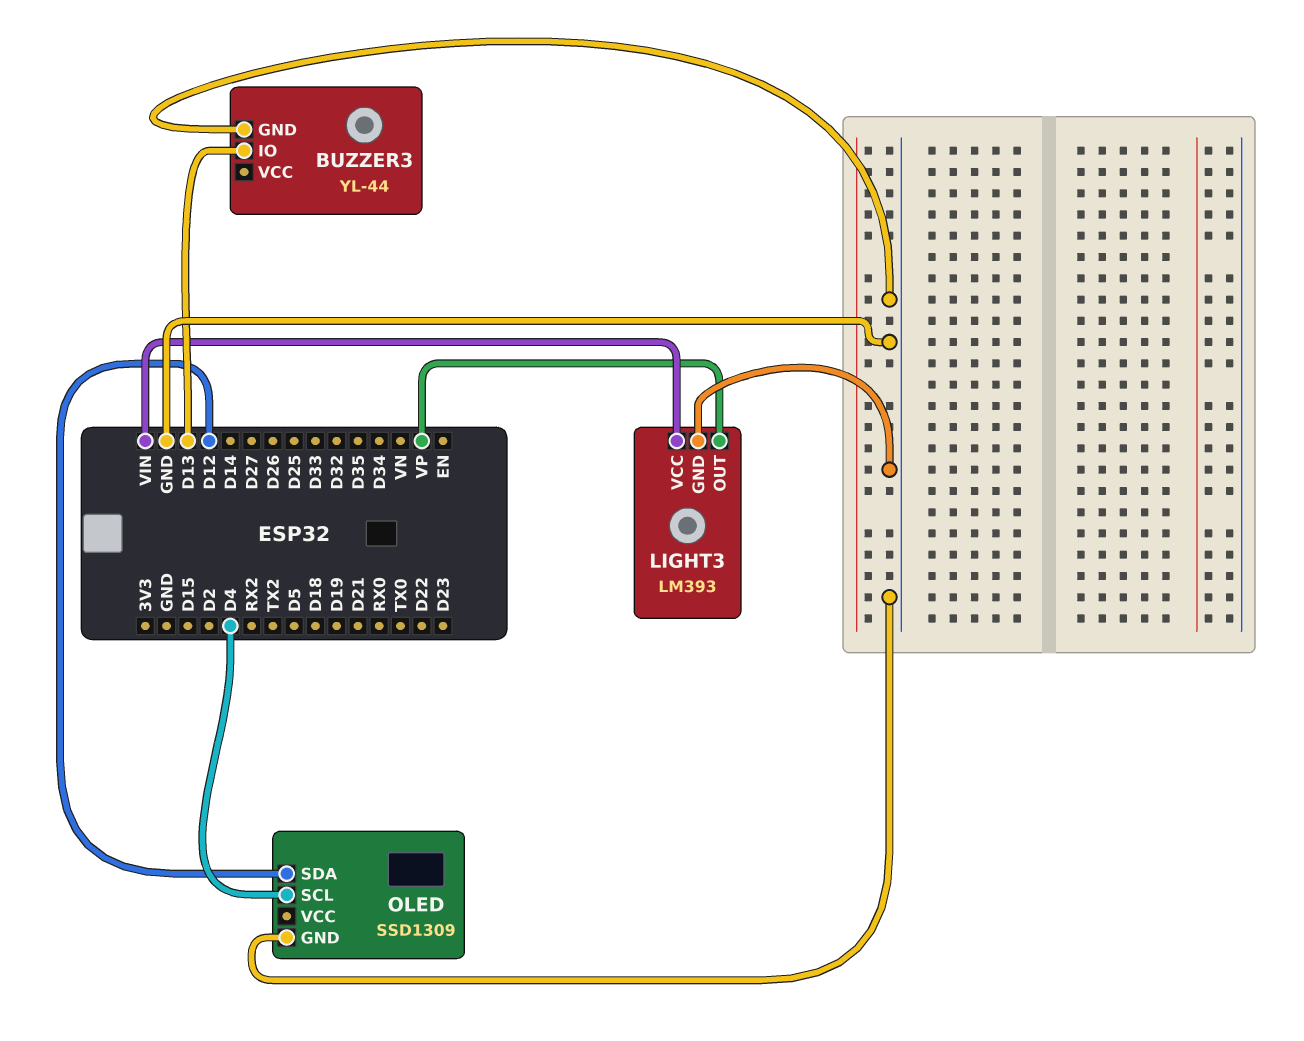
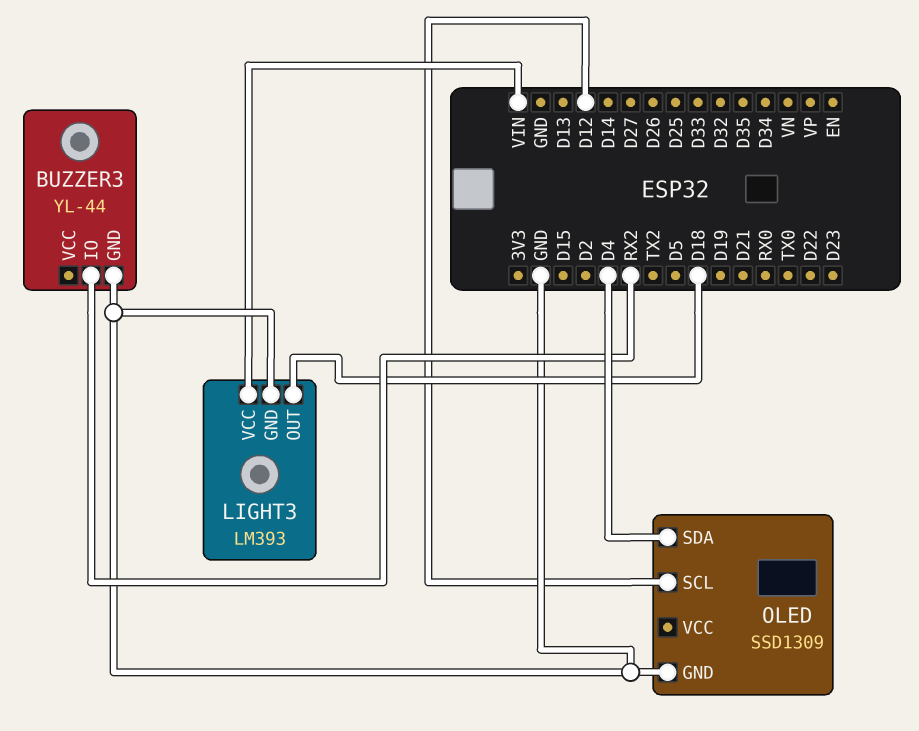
BUZZER3 pin IO: D13 -> RX2
LIGHT3 pin OUT: VP -> D18
OLED pin SCL: D4 -> D12
OLED pin SDA: D12 -> D4

